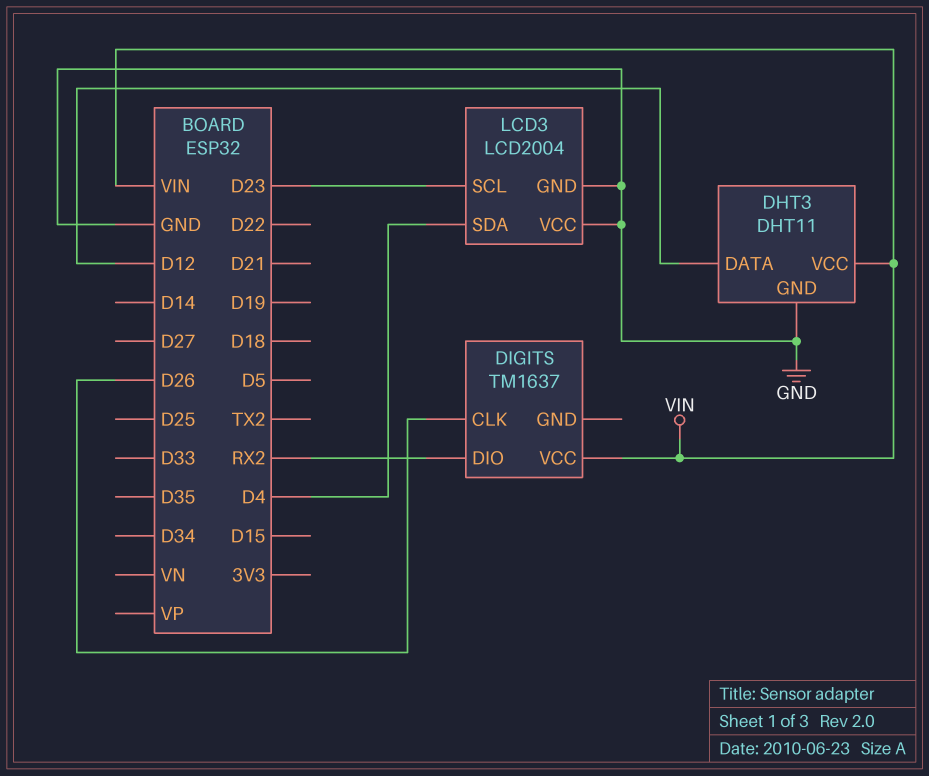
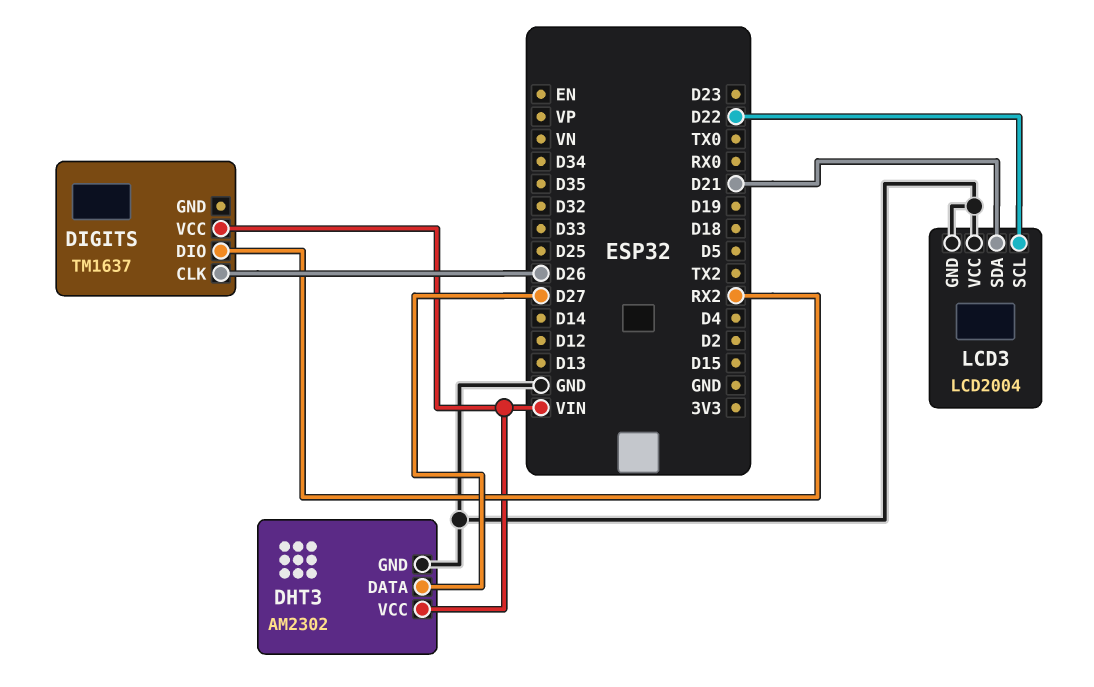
DHT3: DHT11 -> AM2302
DHT3 pin DATA: D12 -> D27
LCD3 pin SCL: D23 -> D22
LCD3 pin SDA: D4 -> D21

